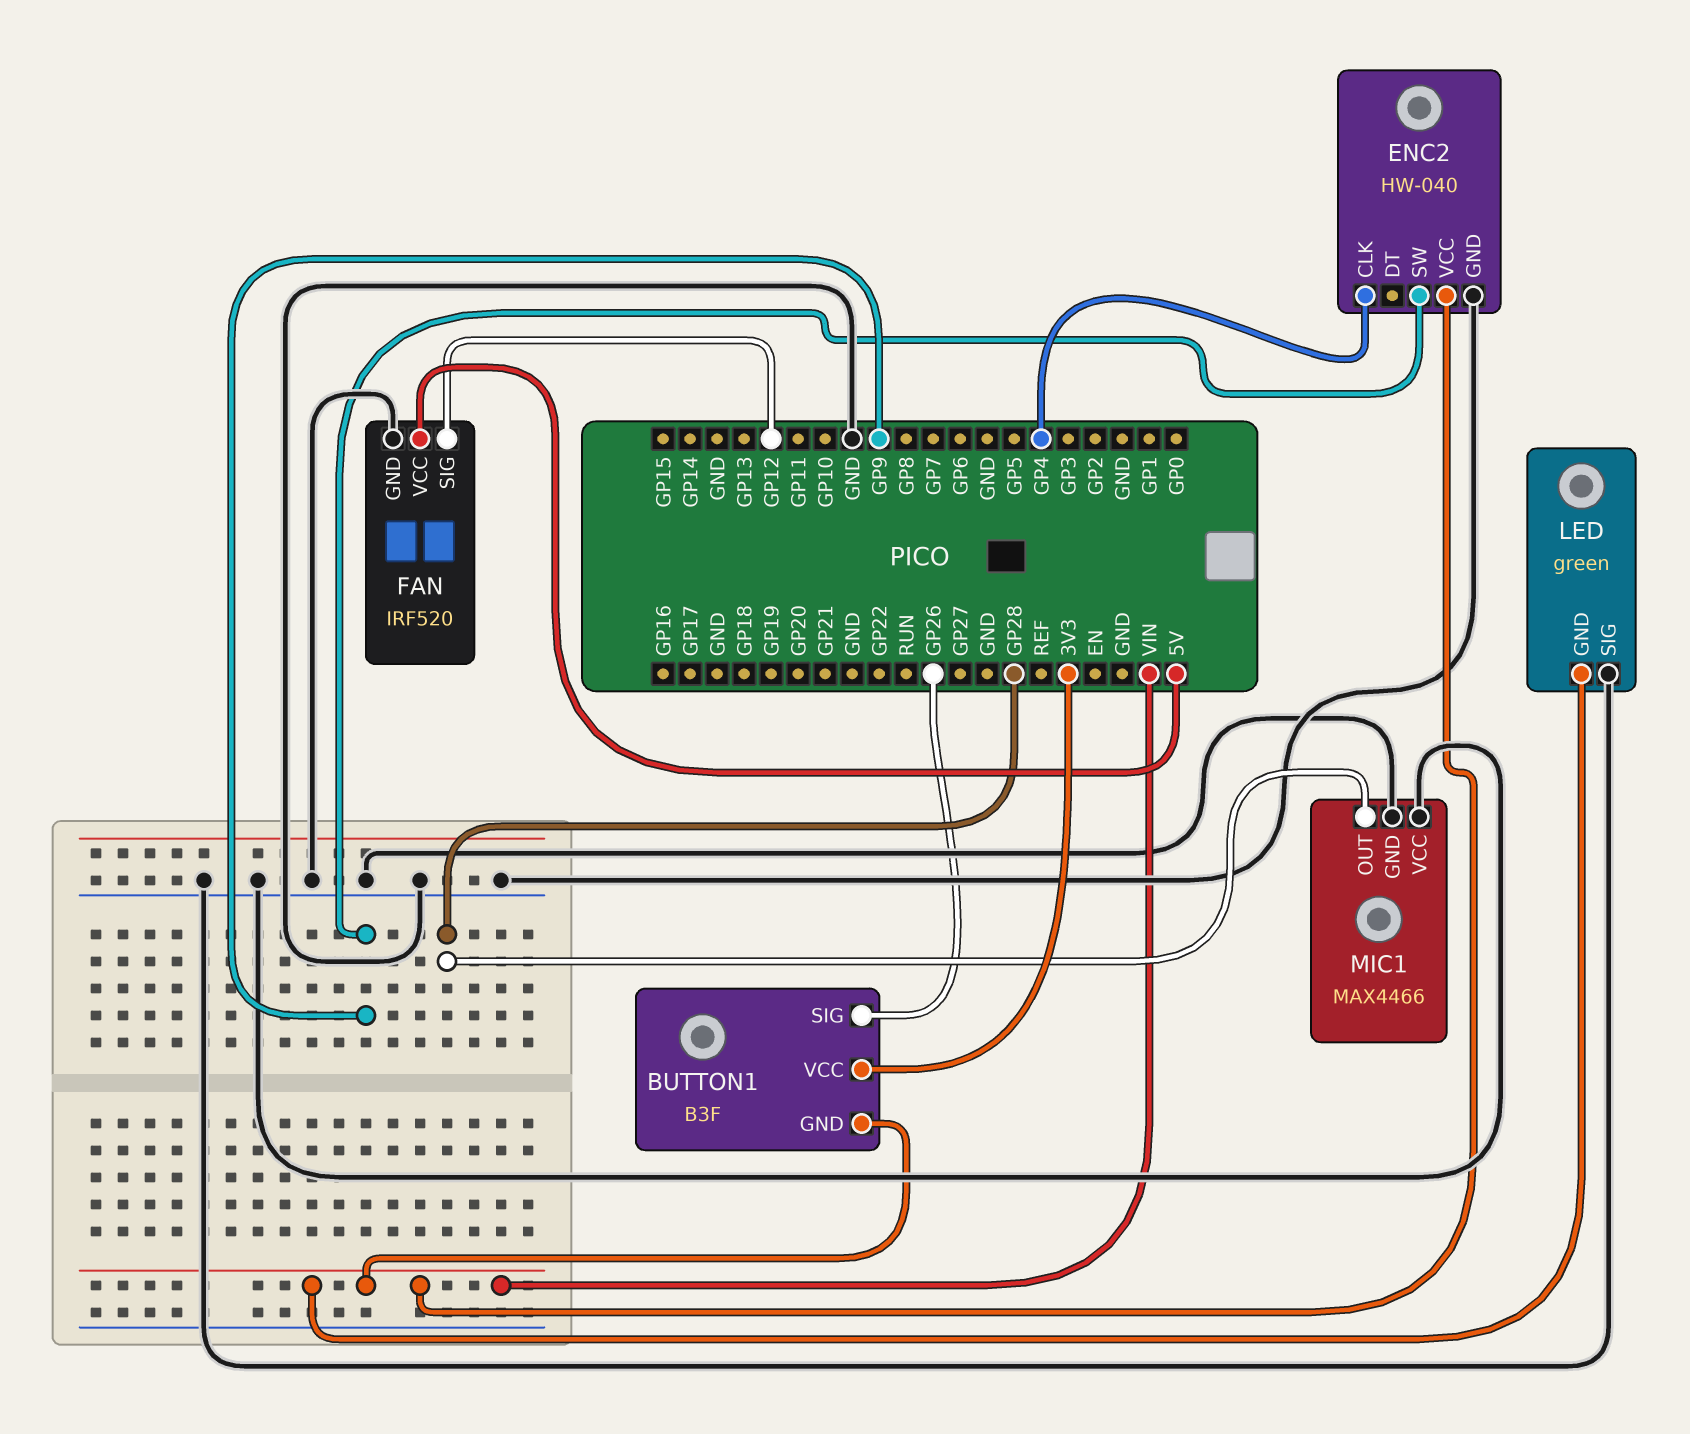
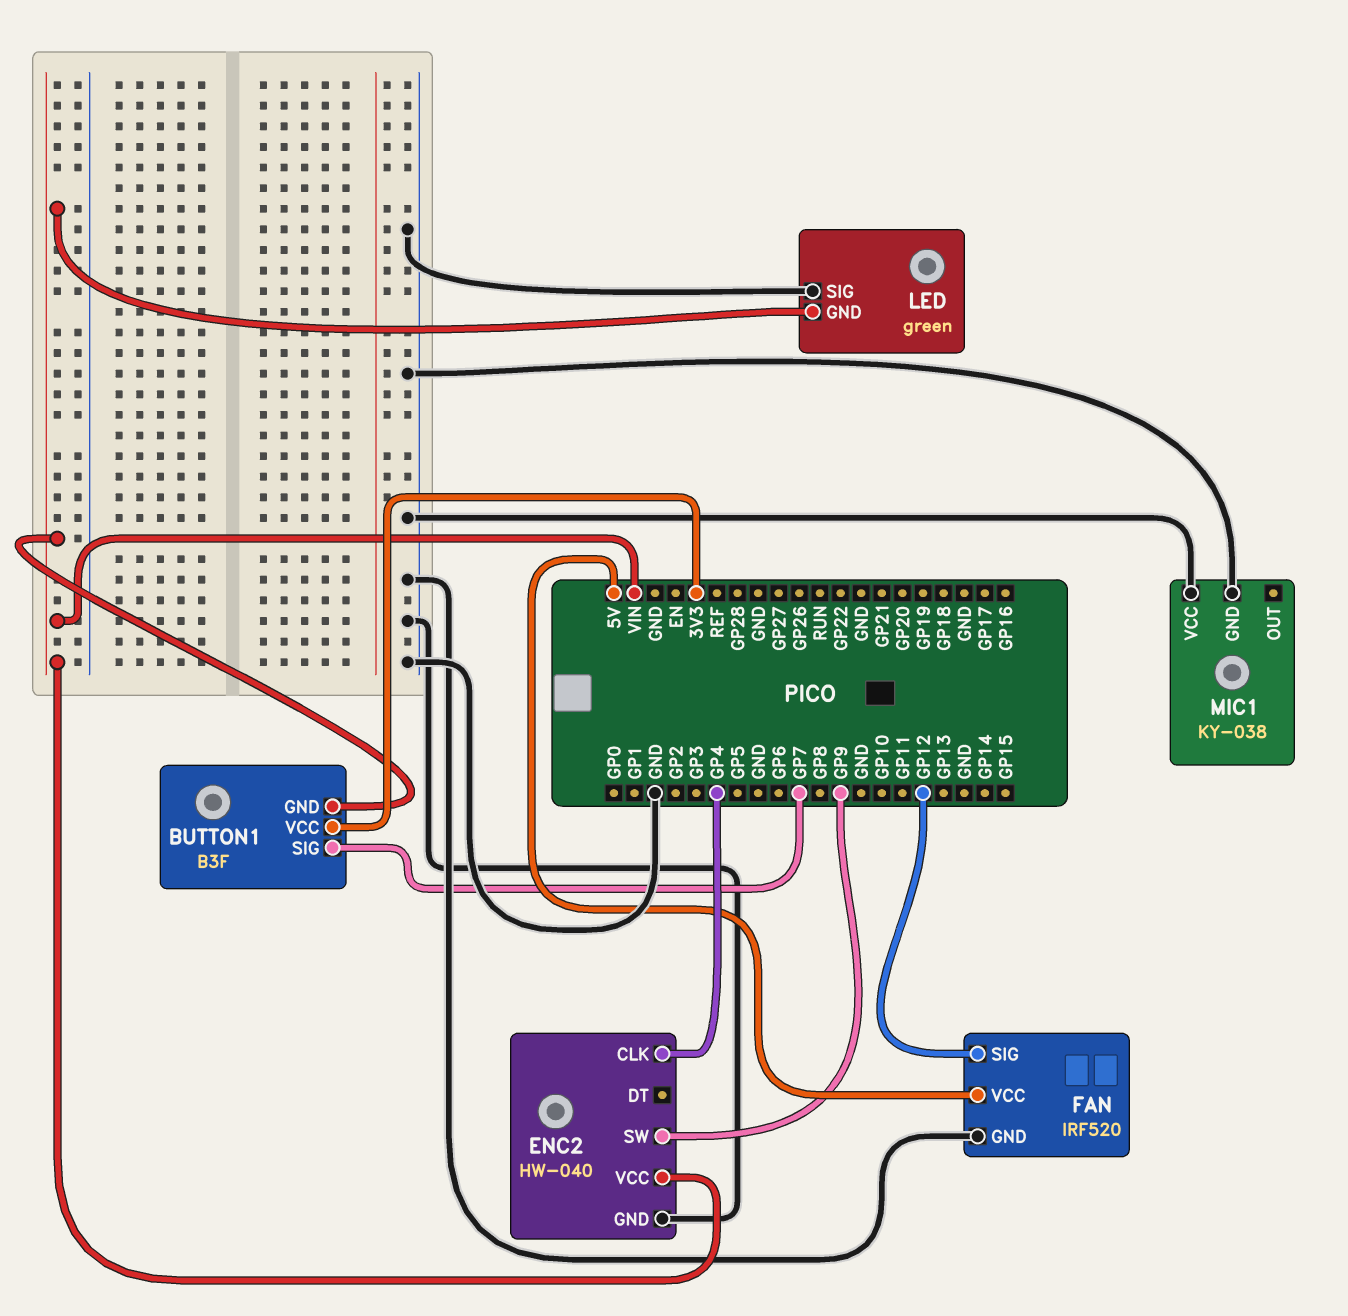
BUTTON1 pin SIG: GP26 -> GP7
MIC1: MAX4466 -> KY-038
MIC1 pin OUT: GP28 -> none

